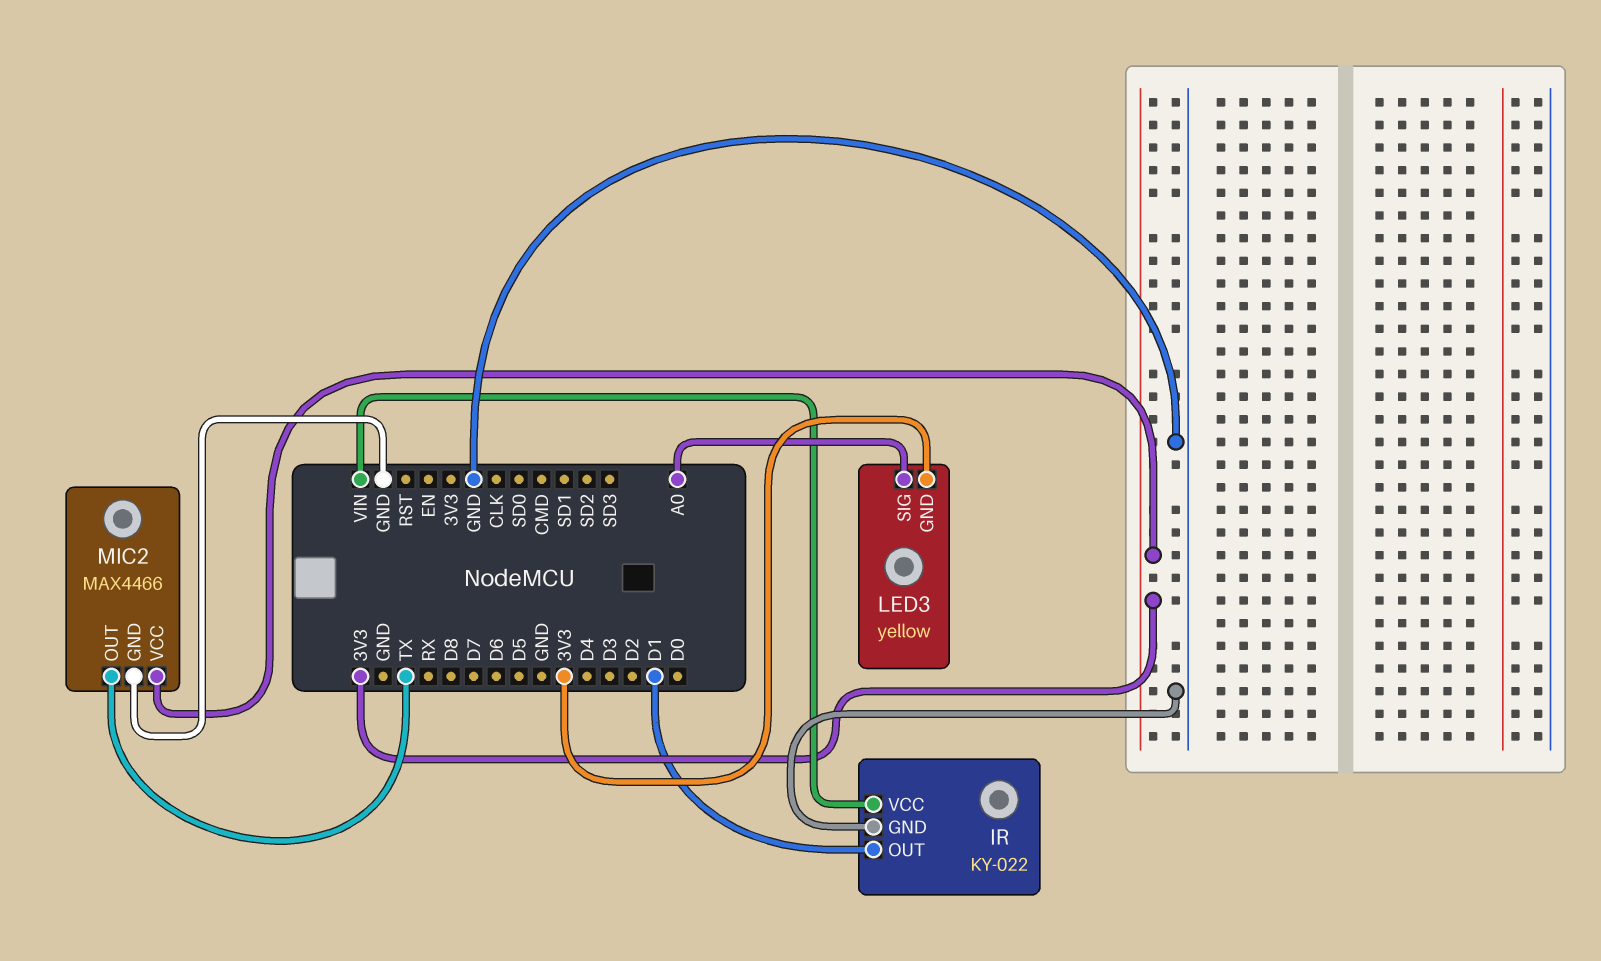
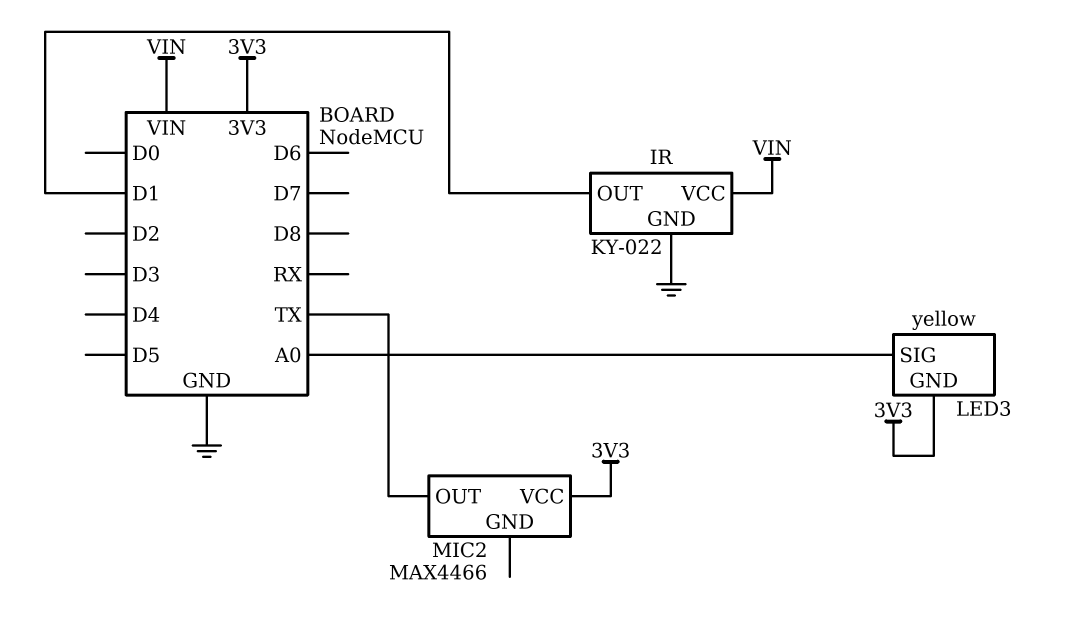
MIC2 pin GND: GND -> none

